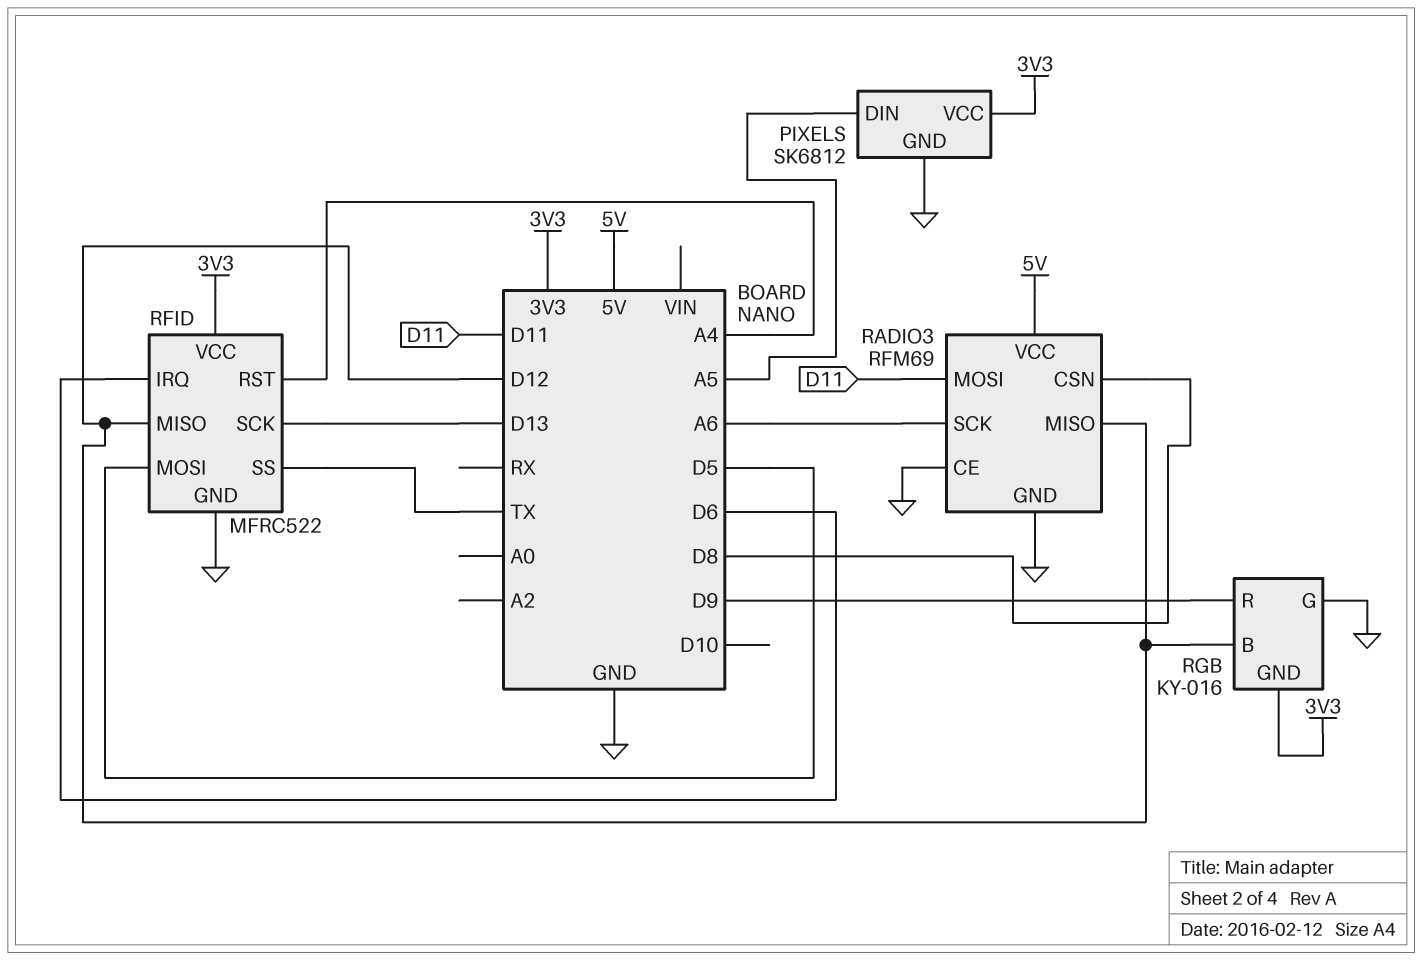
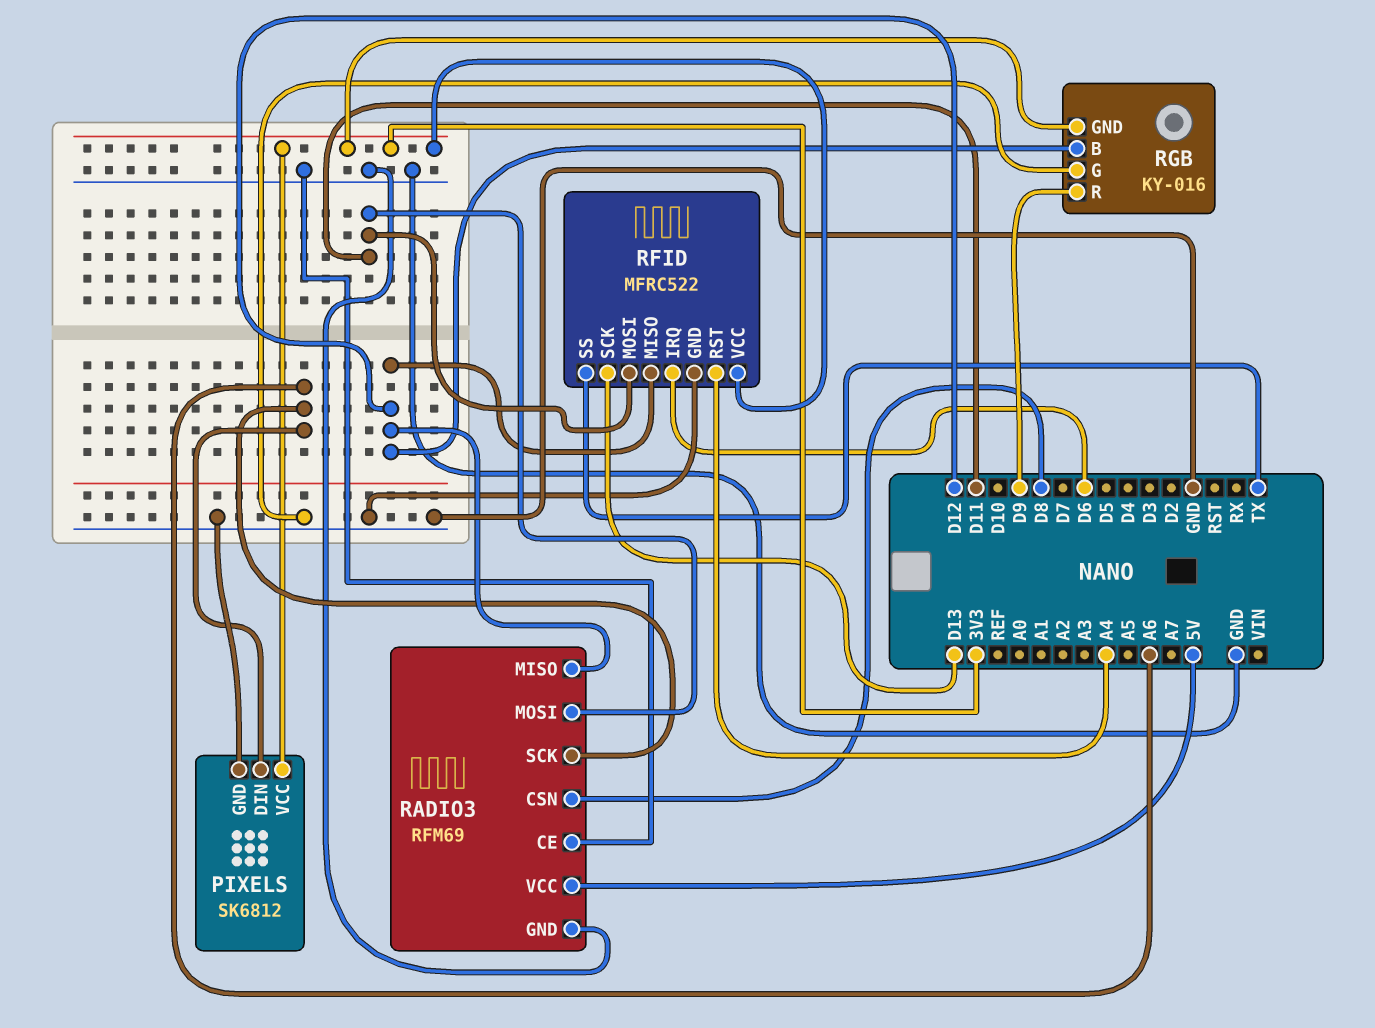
PIXELS pin DIN: A5 -> A6
RFID pin MOSI: D5 -> D11

